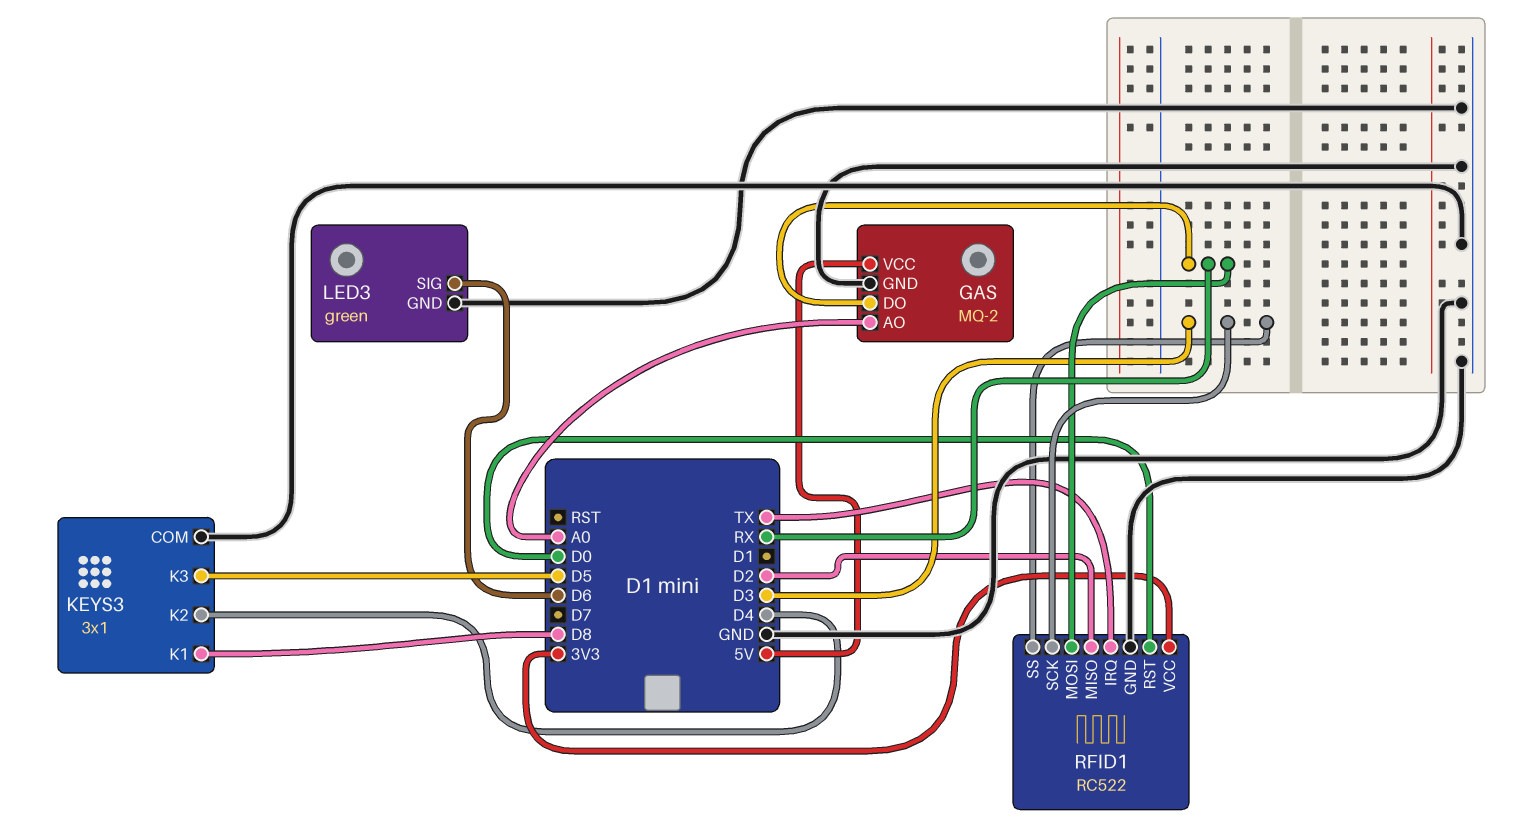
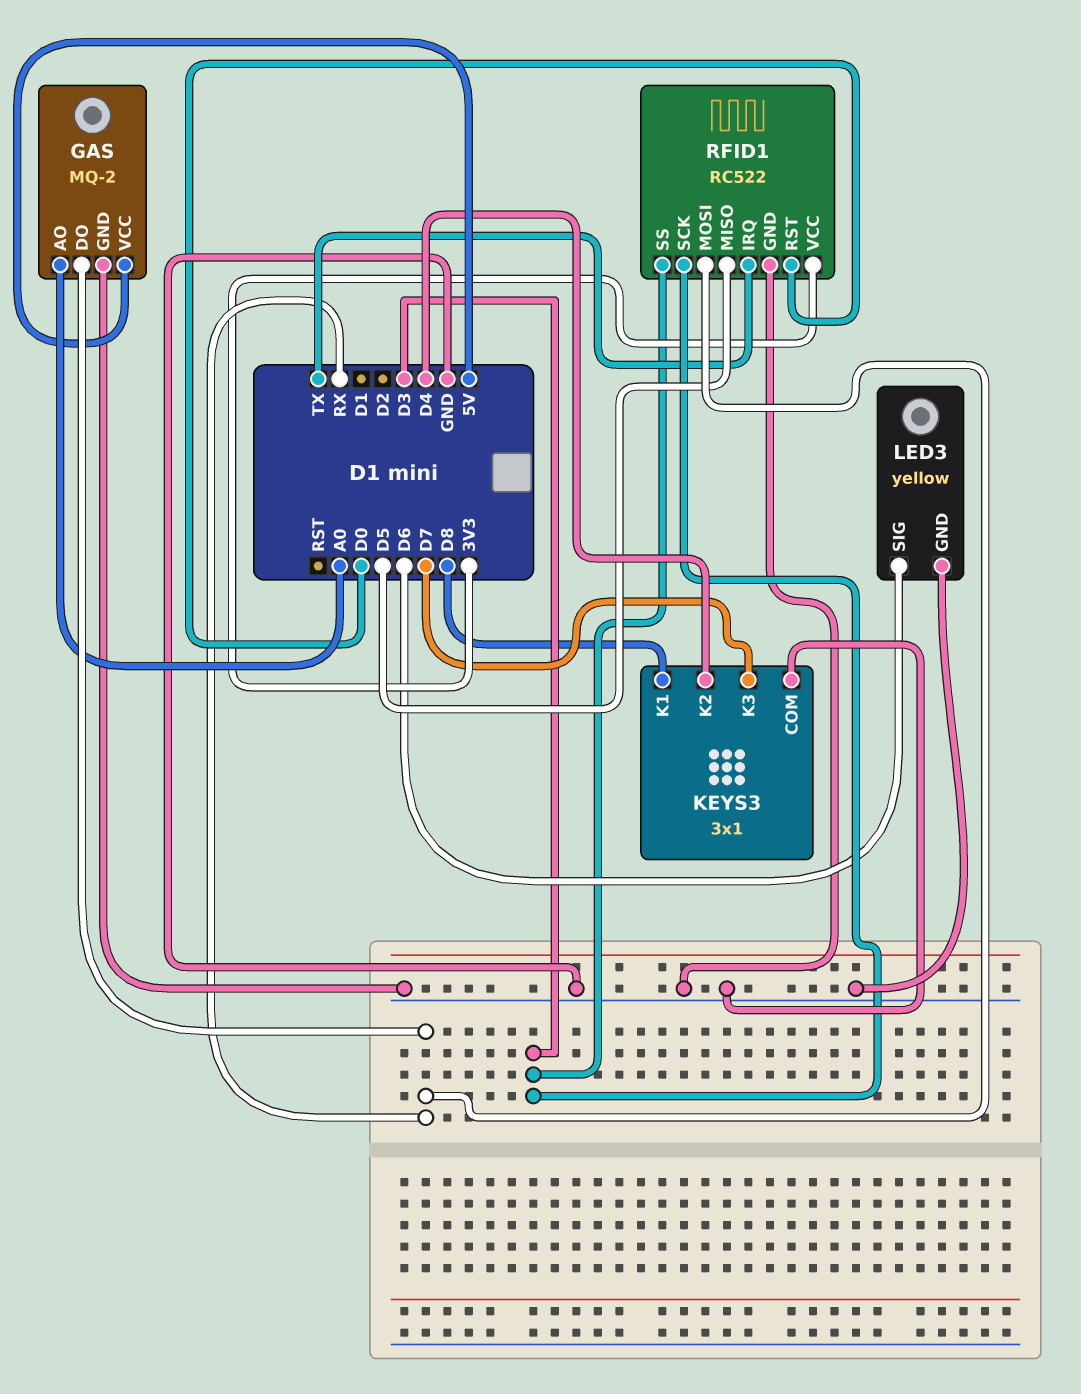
KEYS3 pin K3: D5 -> D7
LED3: green -> yellow
RFID1 pin MISO: D2 -> D5

